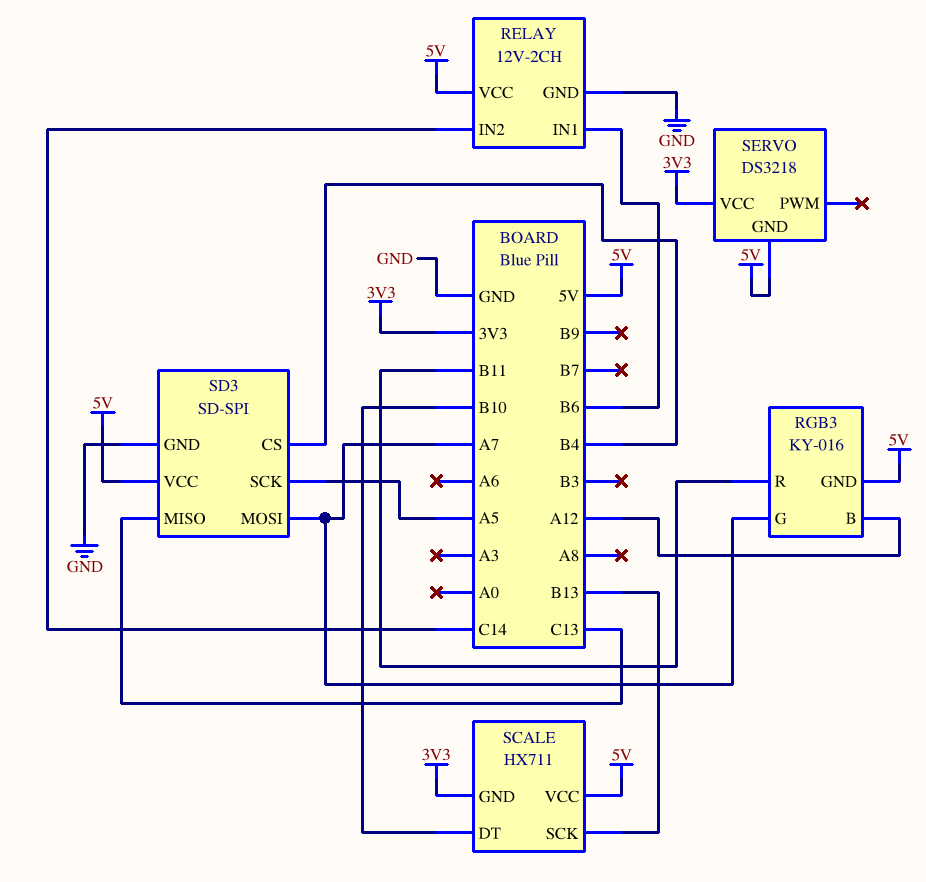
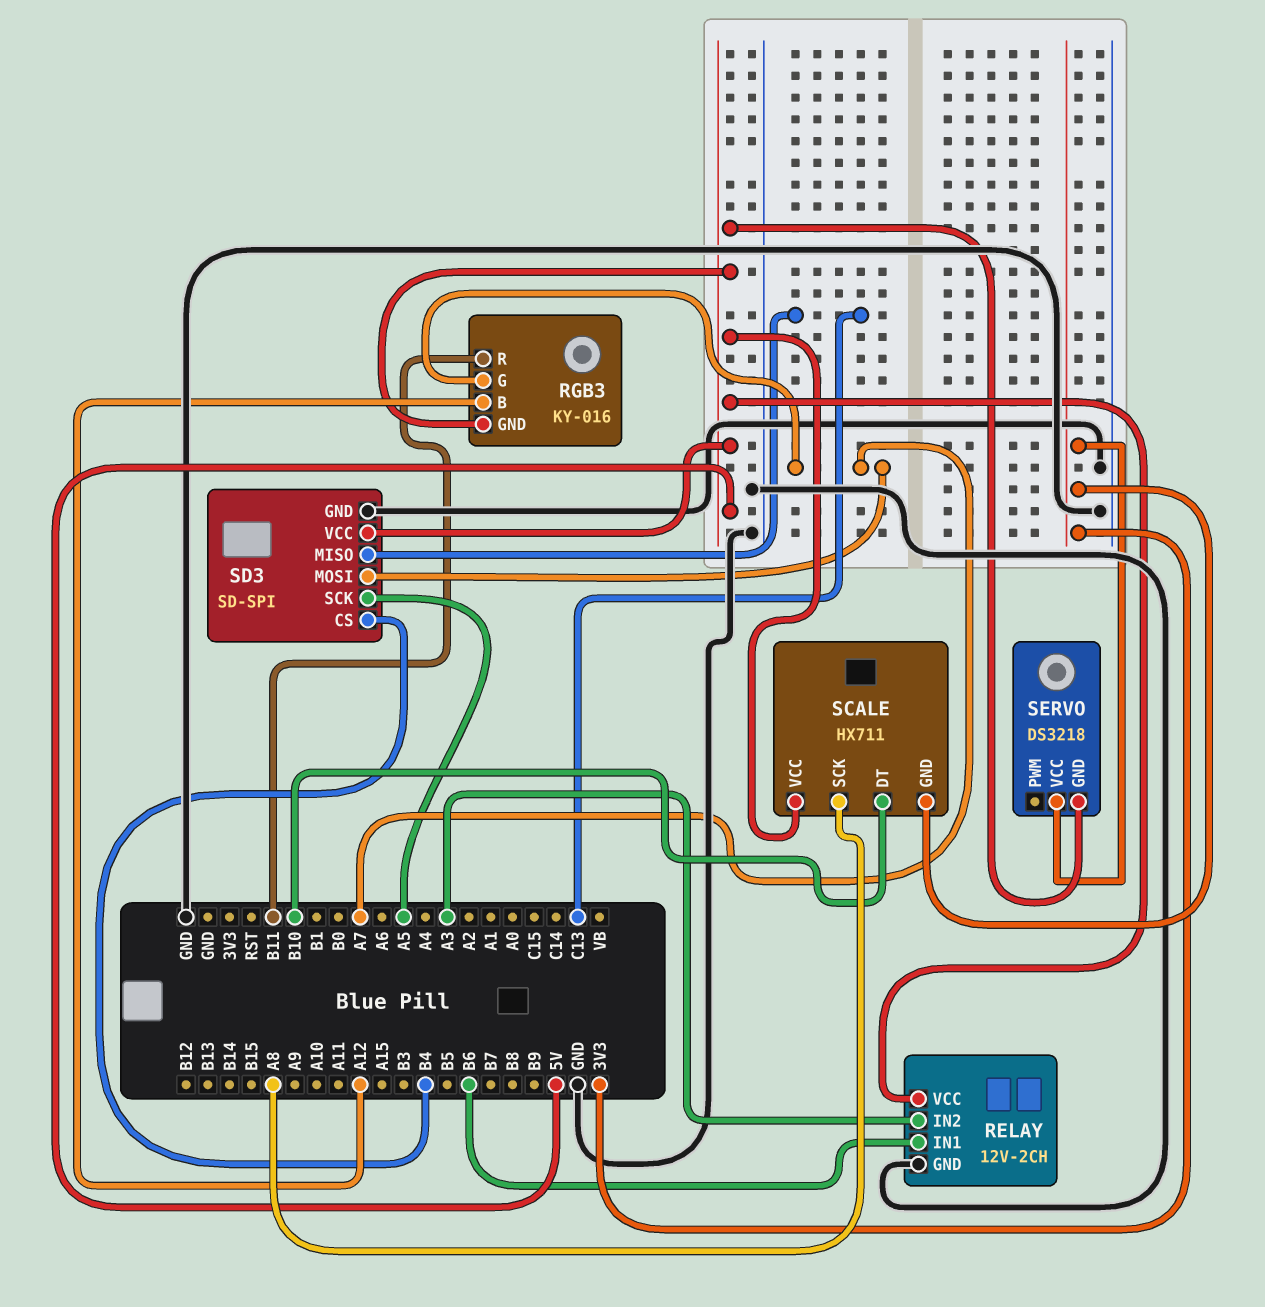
RELAY pin IN2: C14 -> A3
SCALE pin SCK: B13 -> A8

